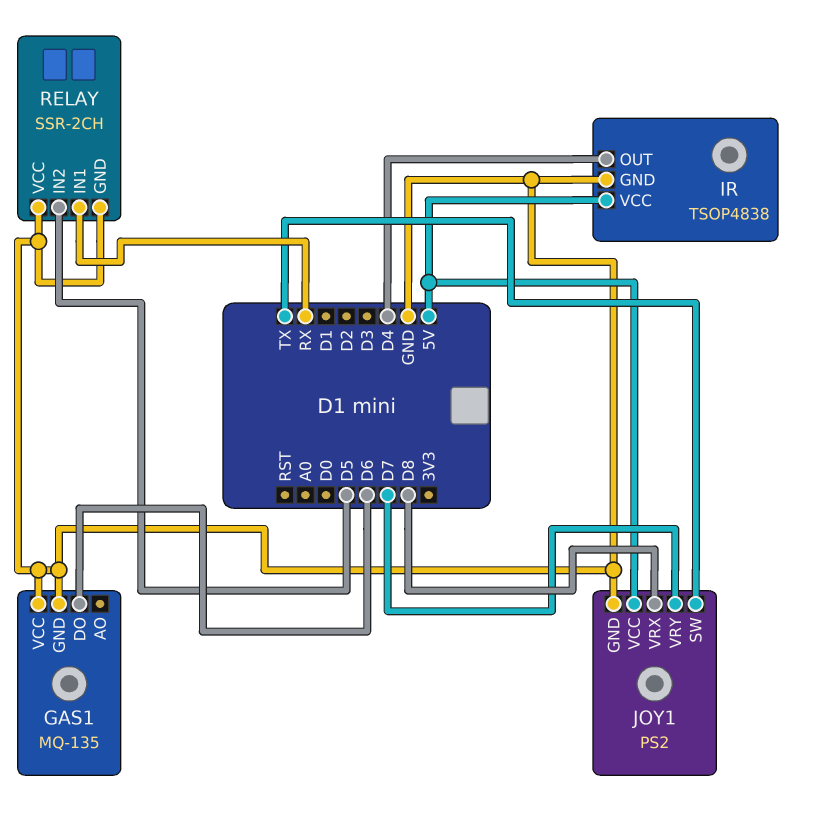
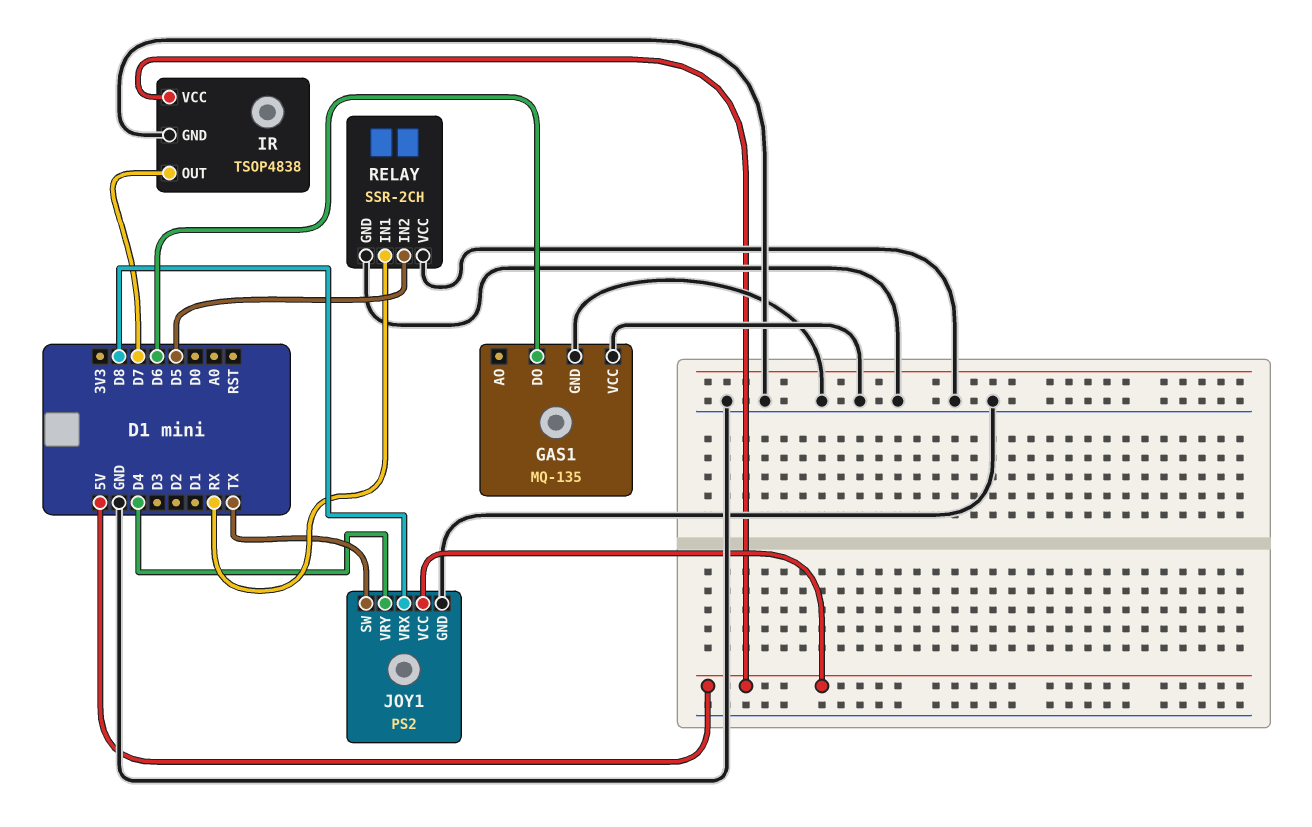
IR pin OUT: D4 -> D7
JOY1 pin VRY: D7 -> D4

